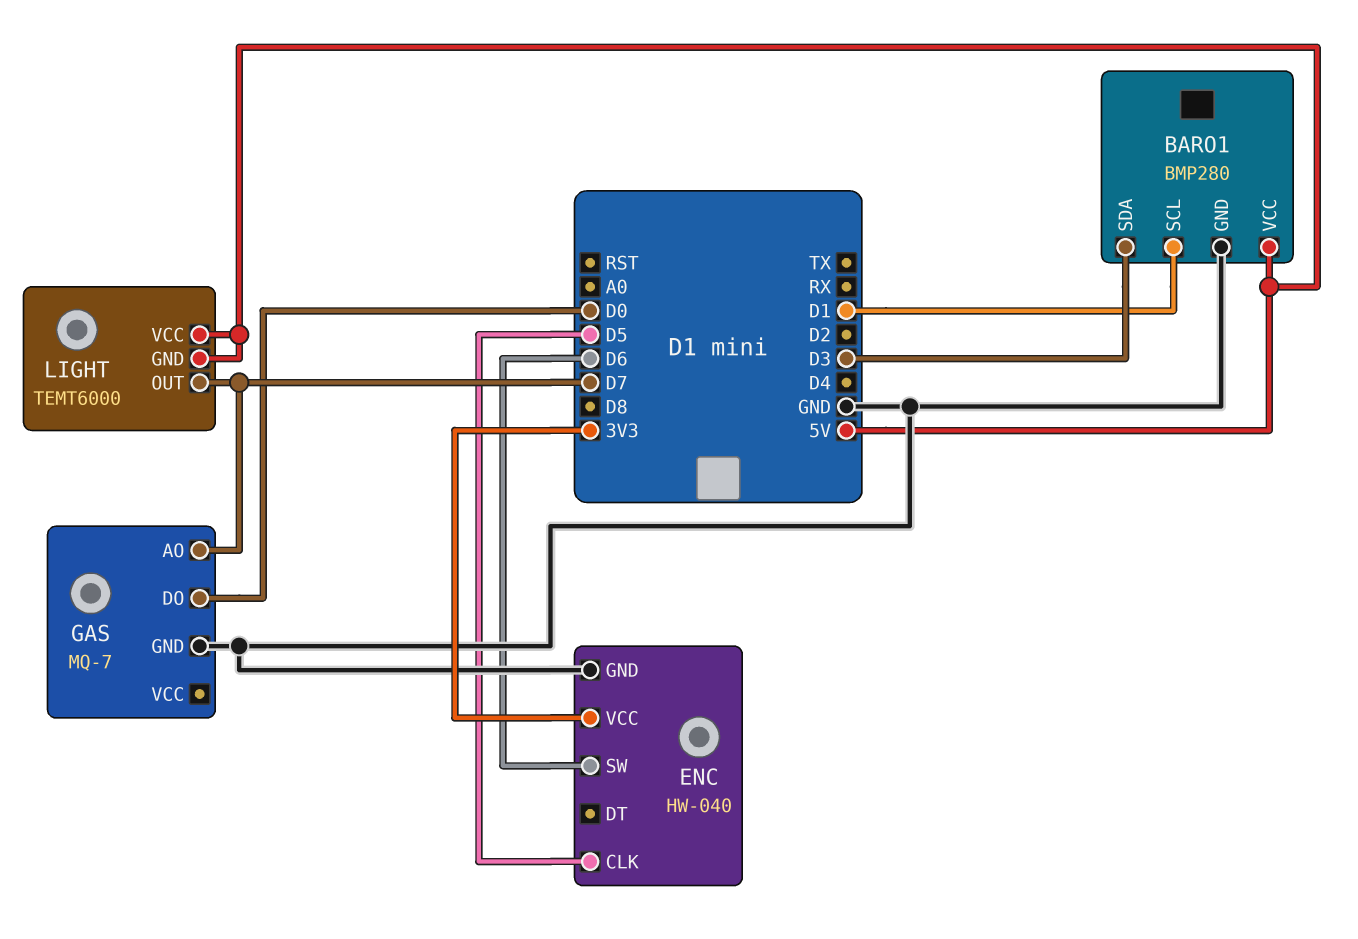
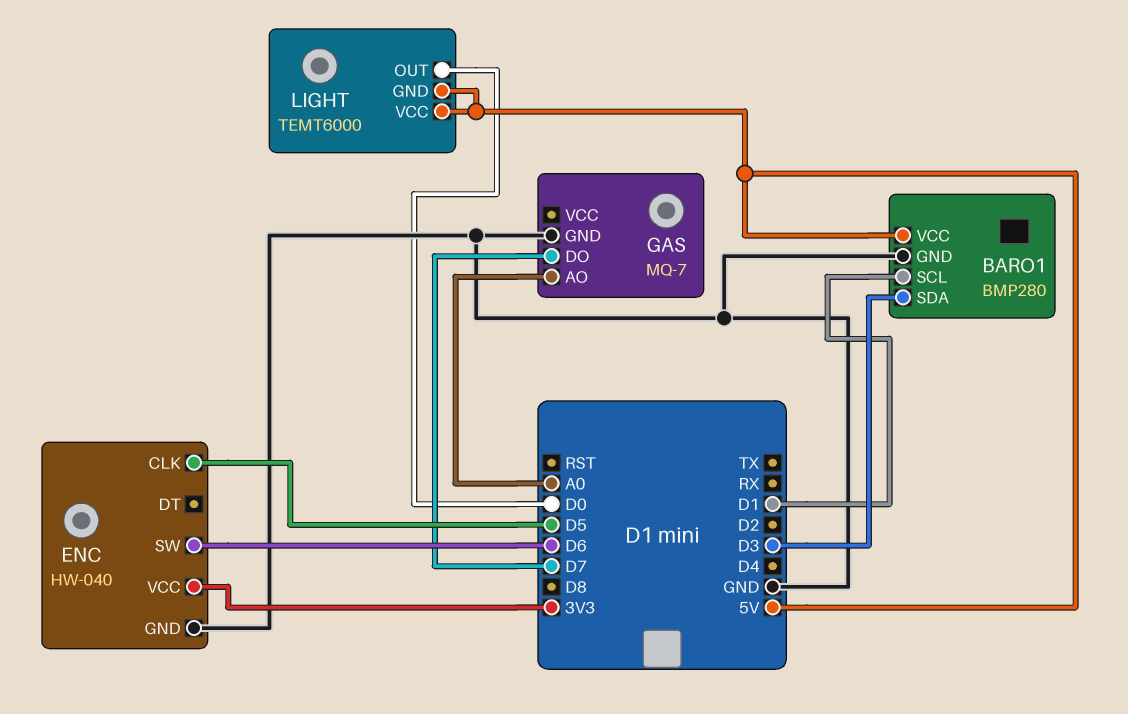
GAS pin AO: D7 -> A0
GAS pin DO: D0 -> D7
LIGHT pin OUT: D7 -> D0

